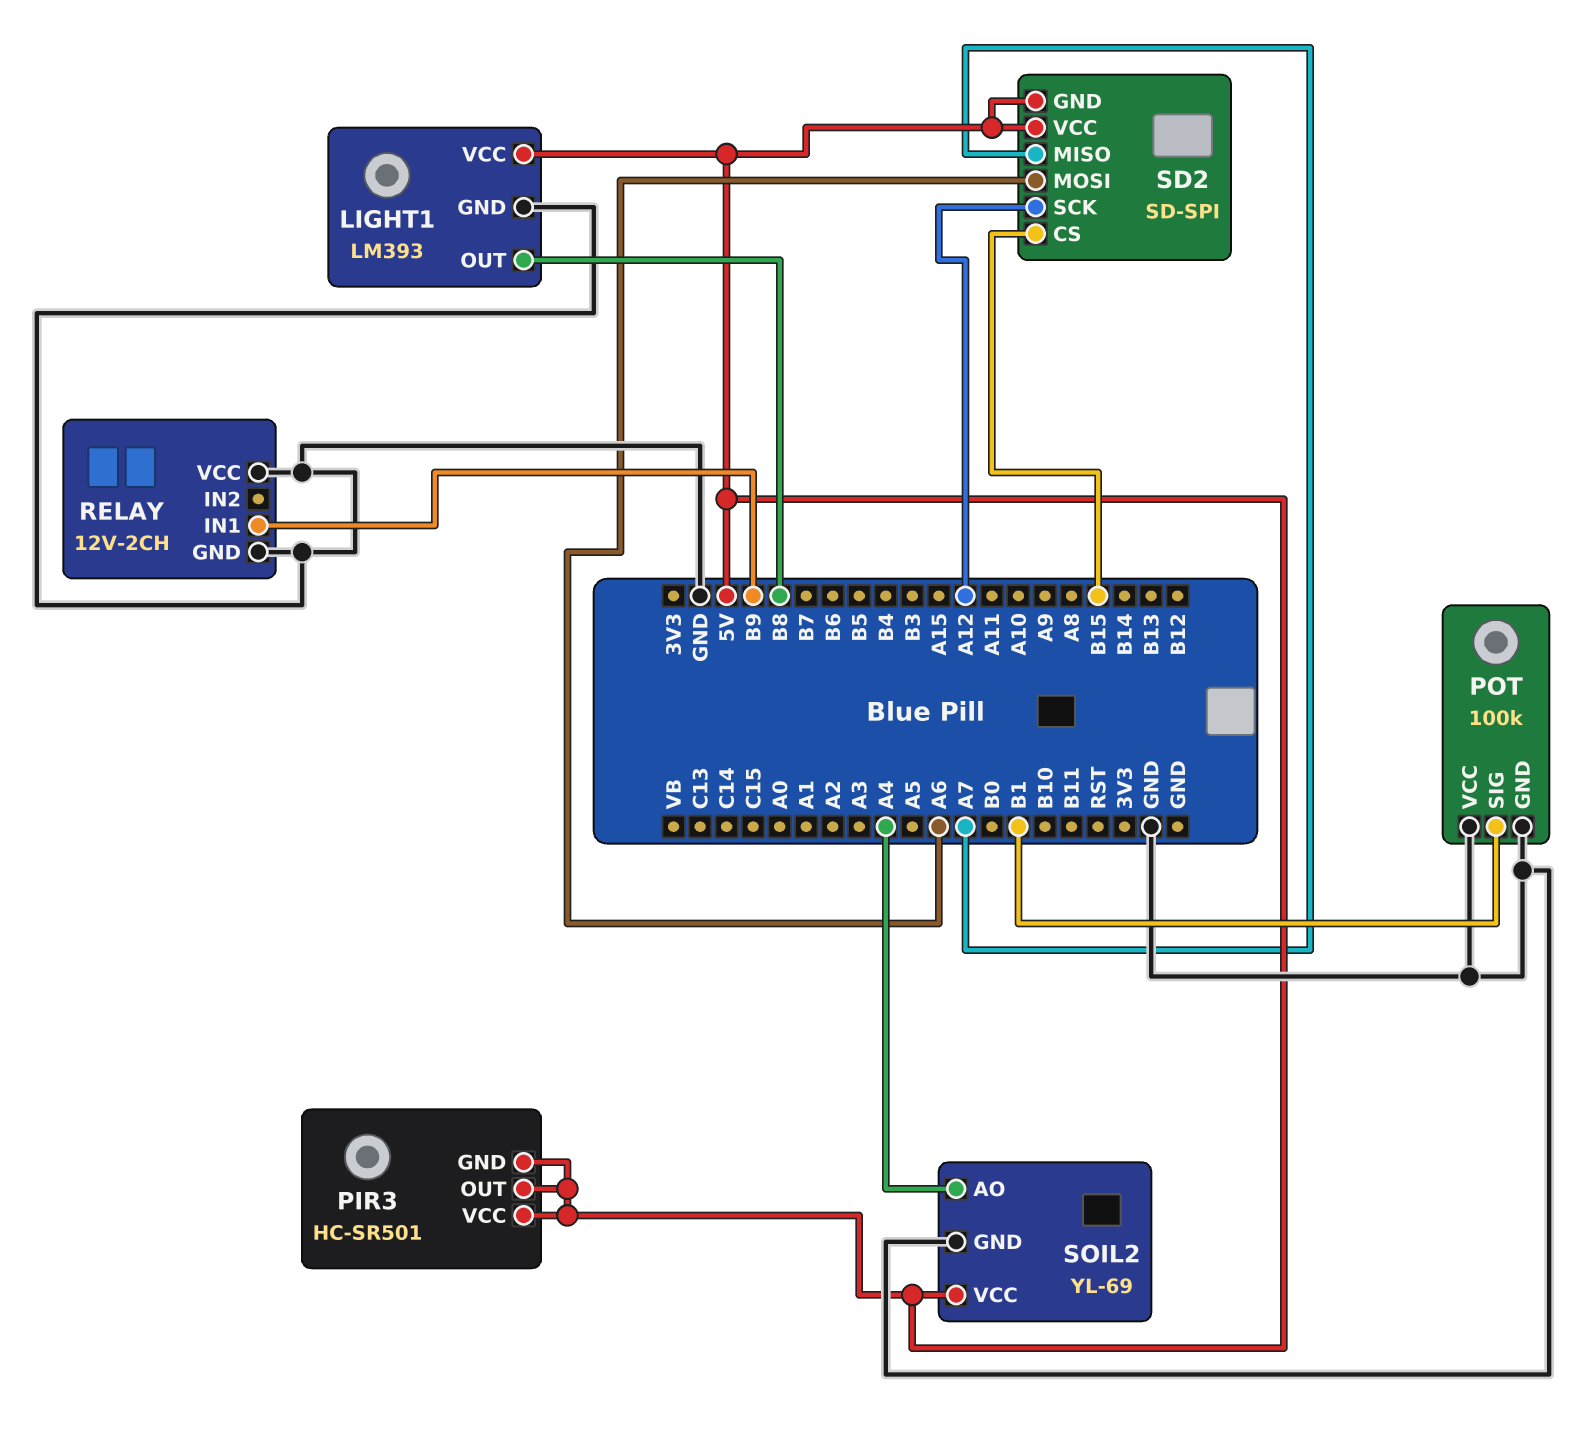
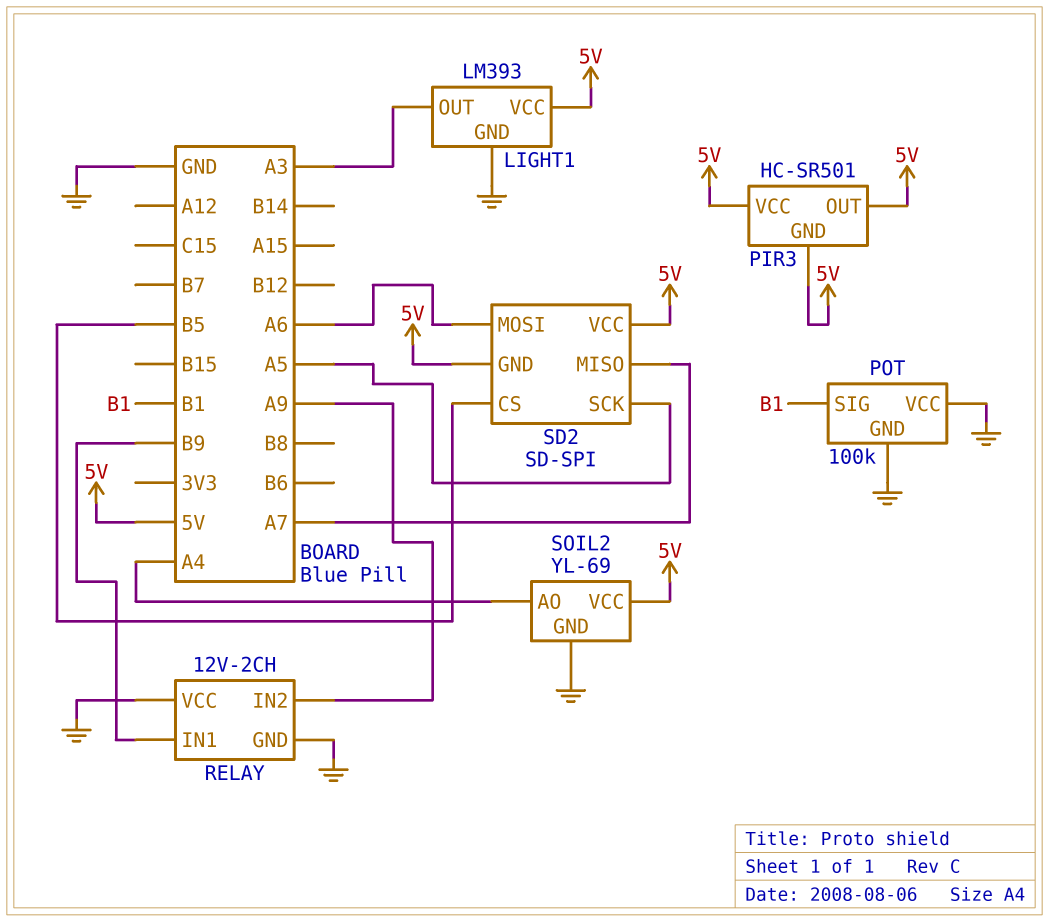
LIGHT1 pin OUT: B8 -> A3
RELAY pin IN2: none -> A9
SD2 pin CS: B15 -> B5
SD2 pin SCK: A12 -> A5

